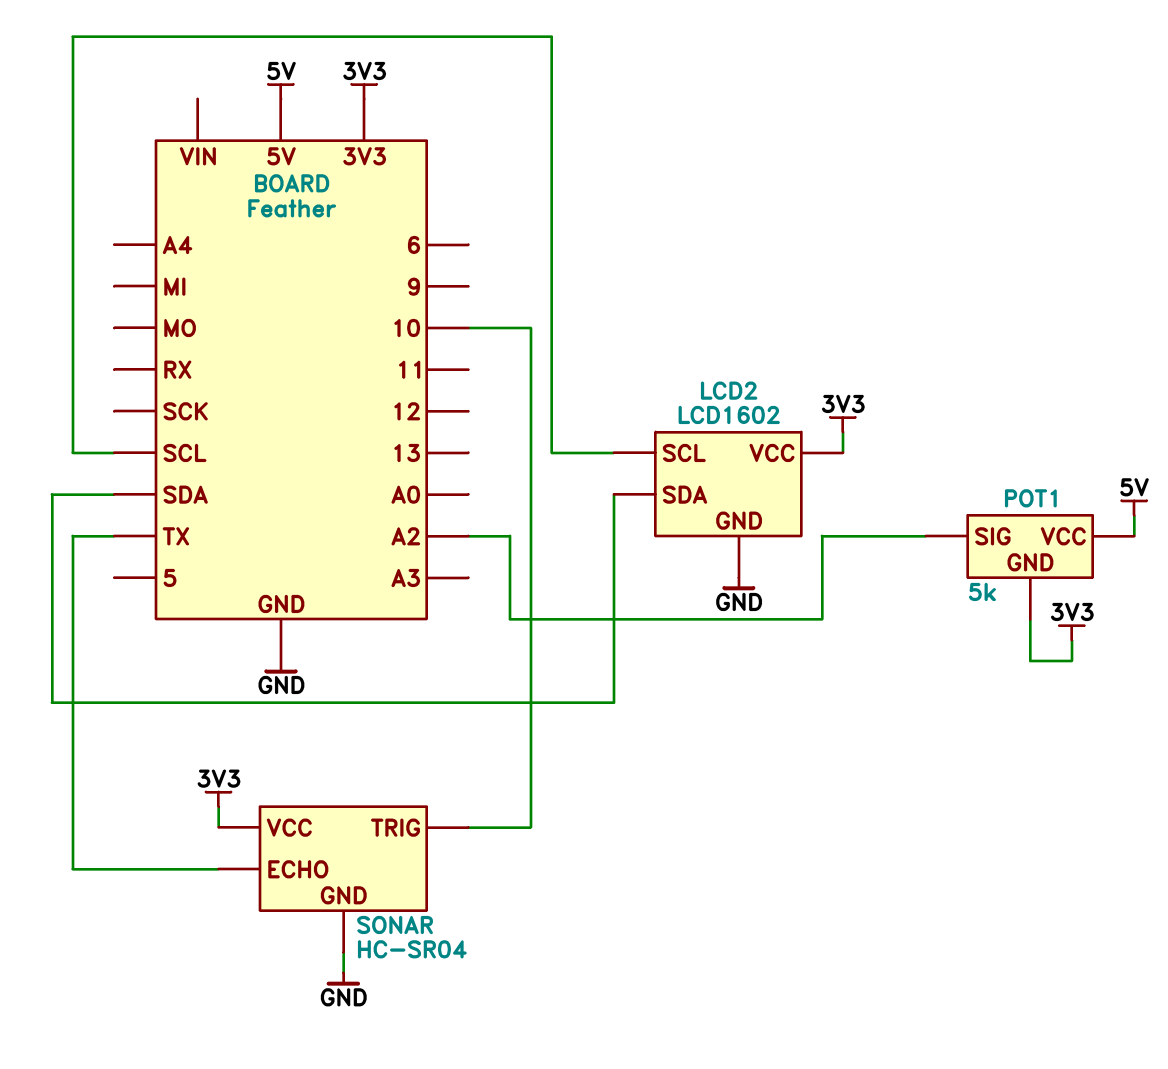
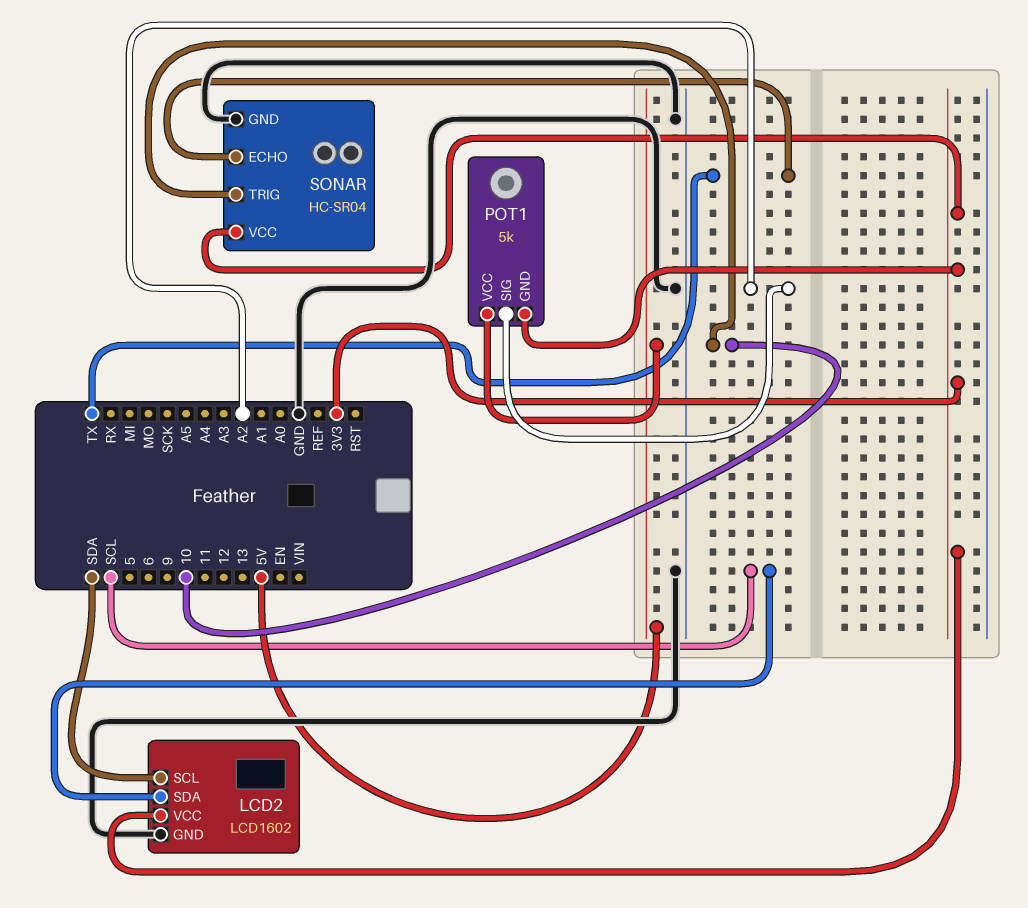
LCD2 pin SCL: SCL -> SDA
LCD2 pin SDA: SDA -> SCL

